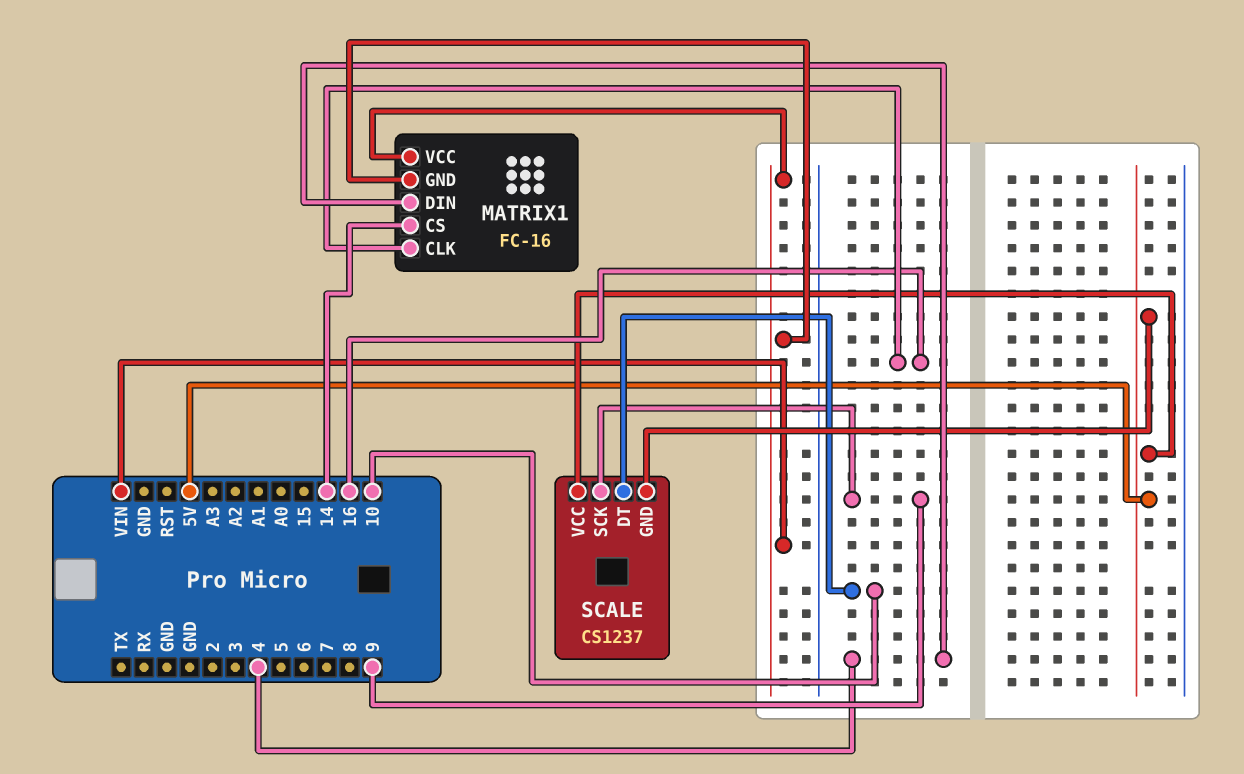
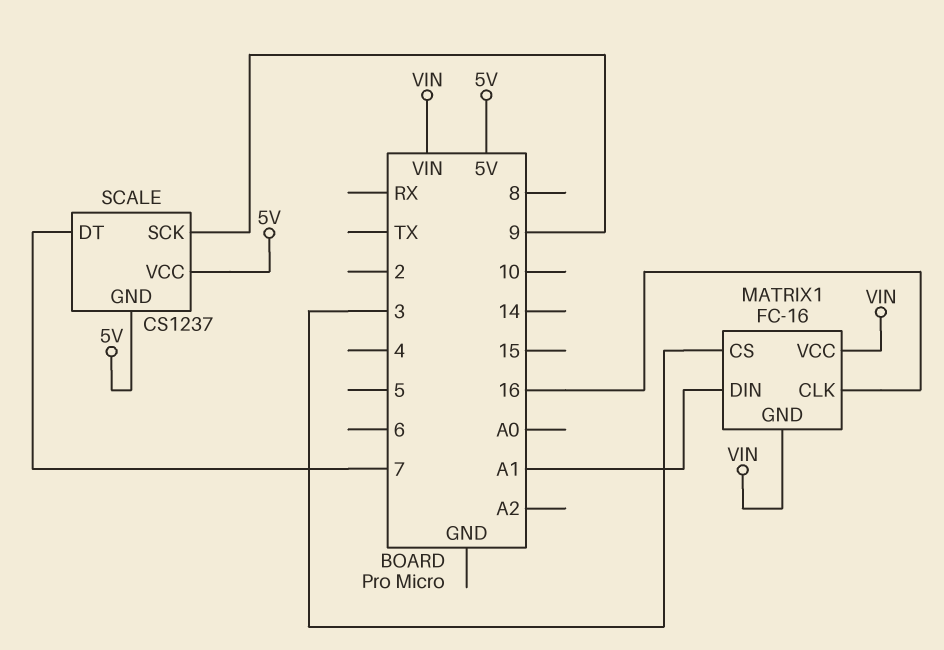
MATRIX1 pin CS: 14 -> 3
MATRIX1 pin DIN: 4 -> A1
SCALE pin DT: 10 -> 7

